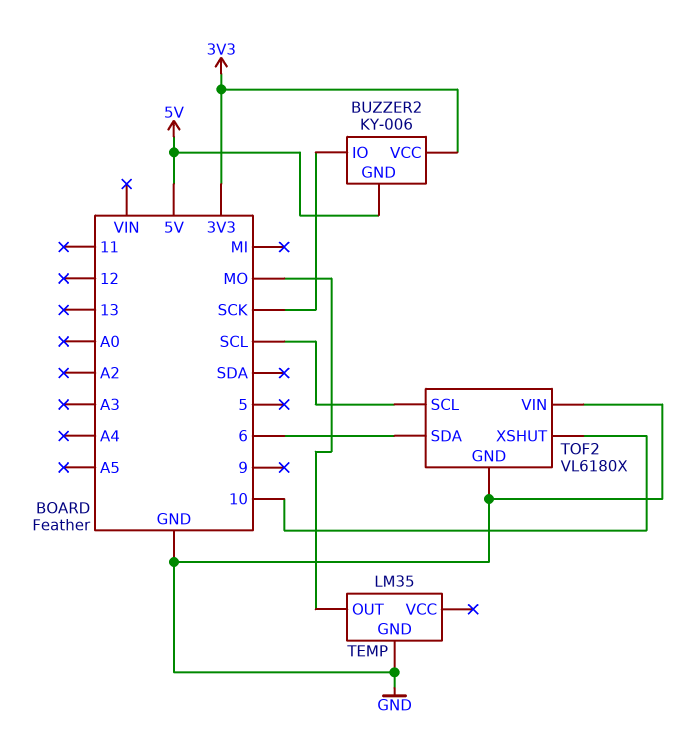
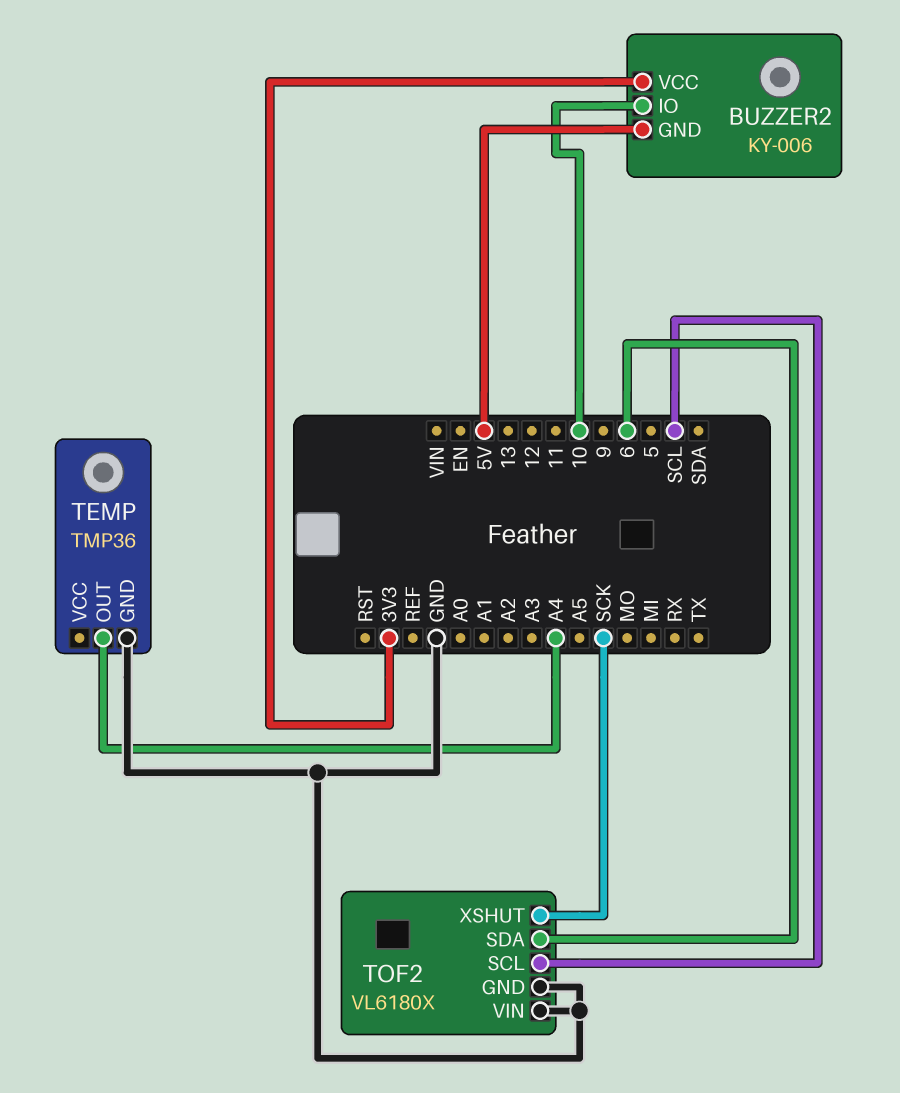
BUZZER2 pin IO: SCK -> 10
TEMP: LM35 -> TMP36
TEMP pin OUT: MO -> A4
TOF2 pin XSHUT: 10 -> SCK

